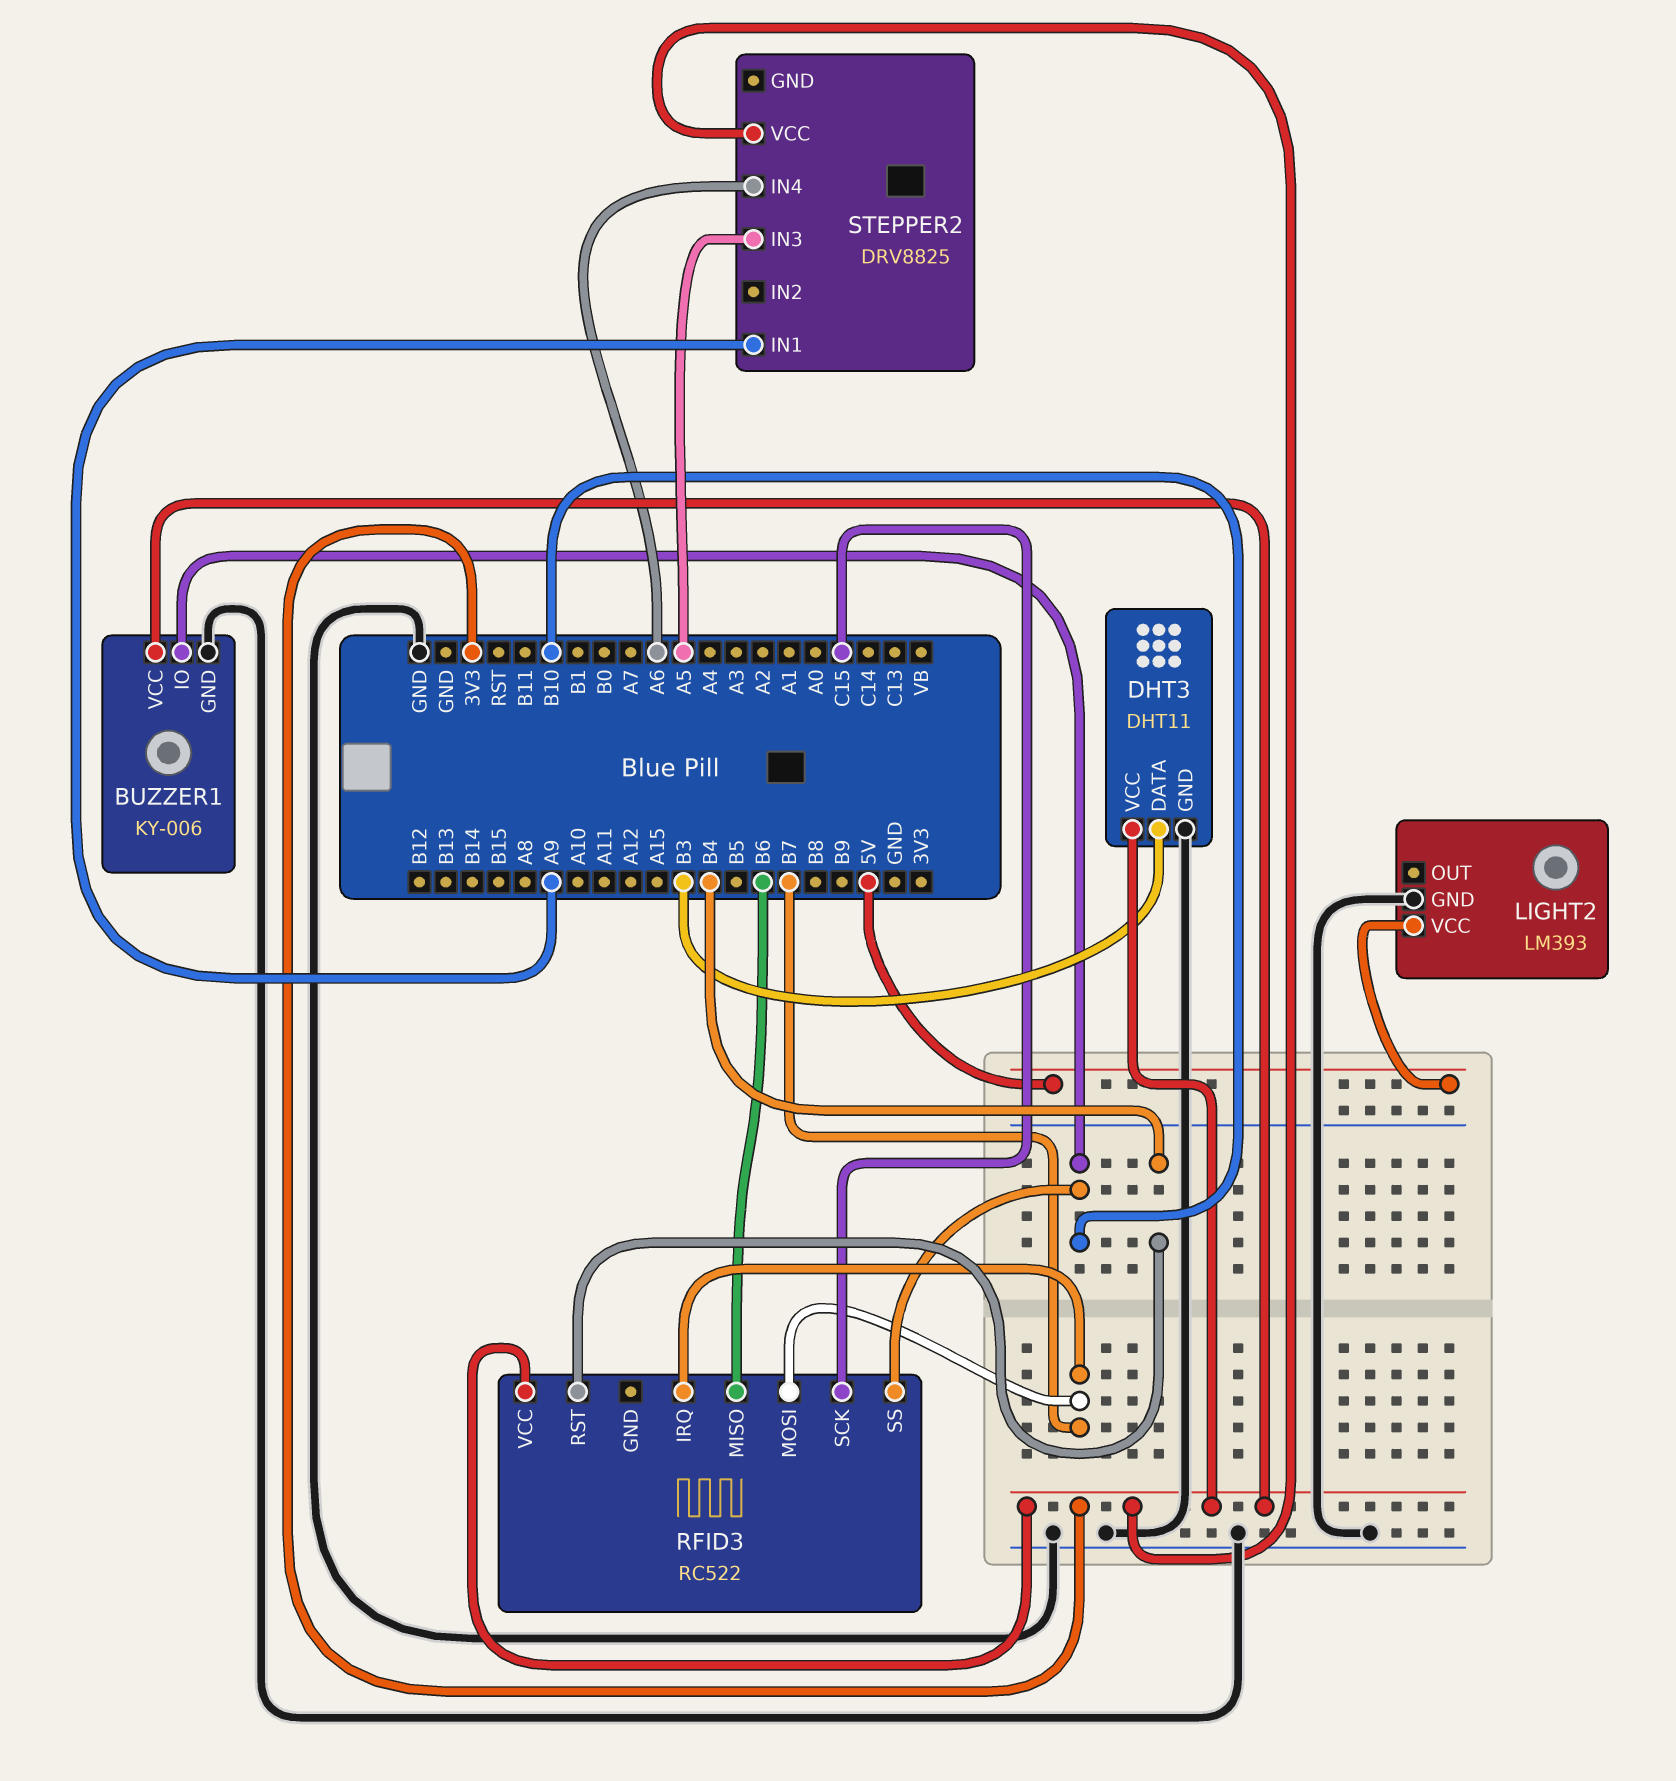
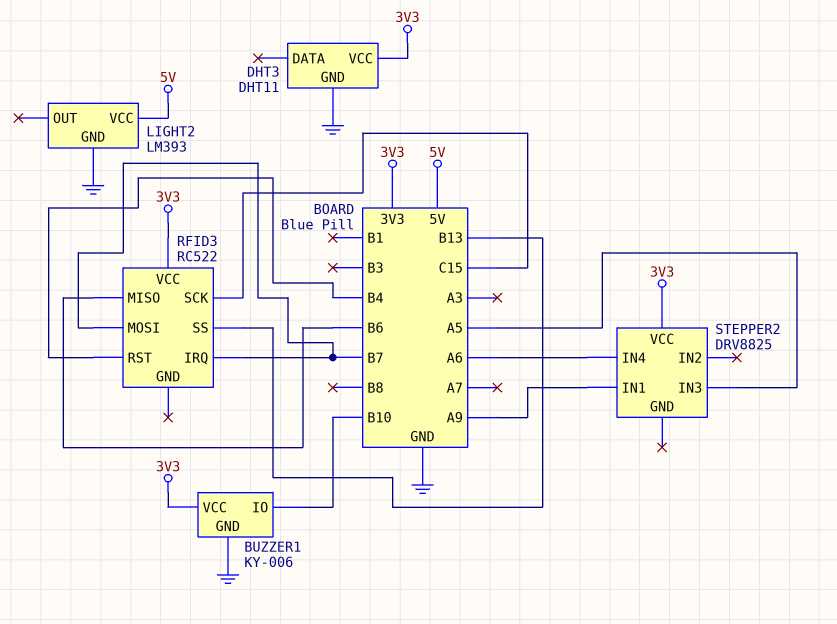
DHT3 pin DATA: B3 -> none
RFID3 pin SS: B10 -> B13

